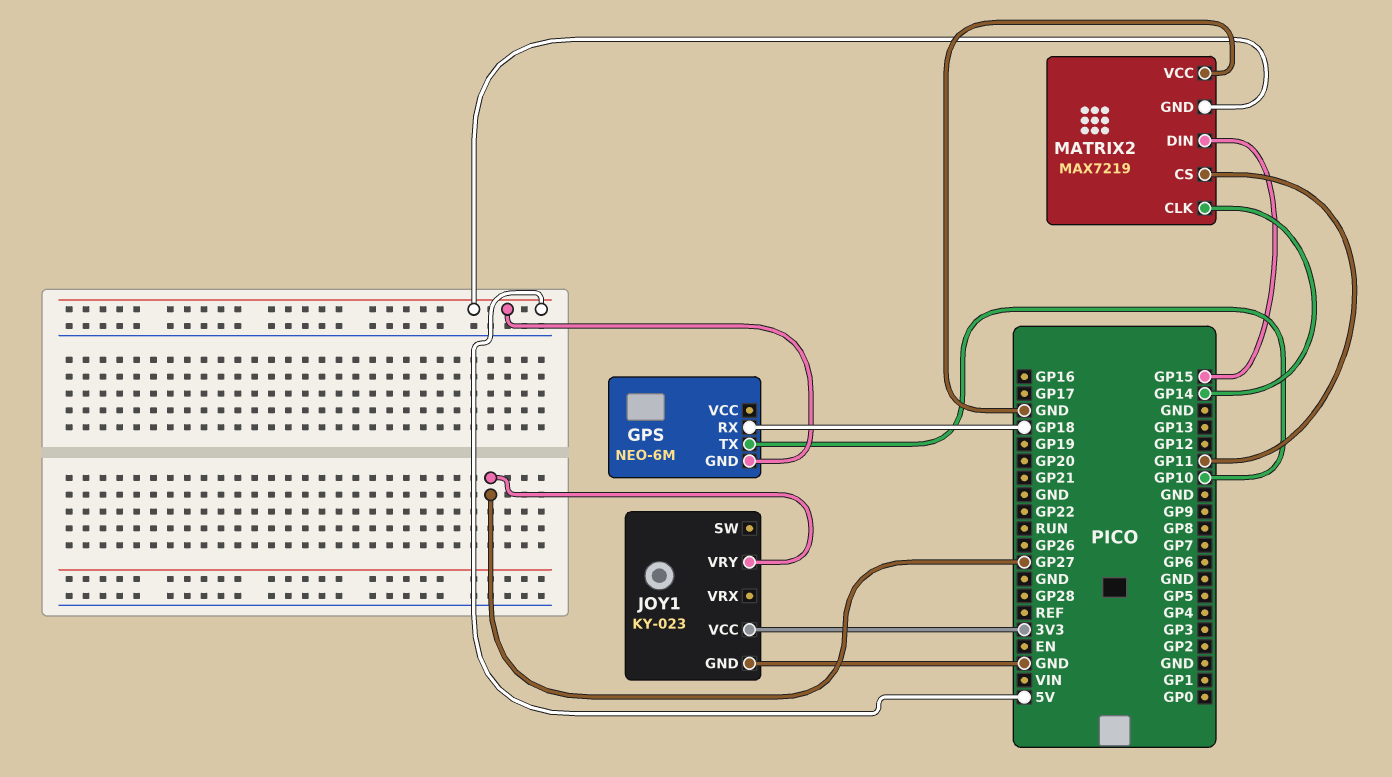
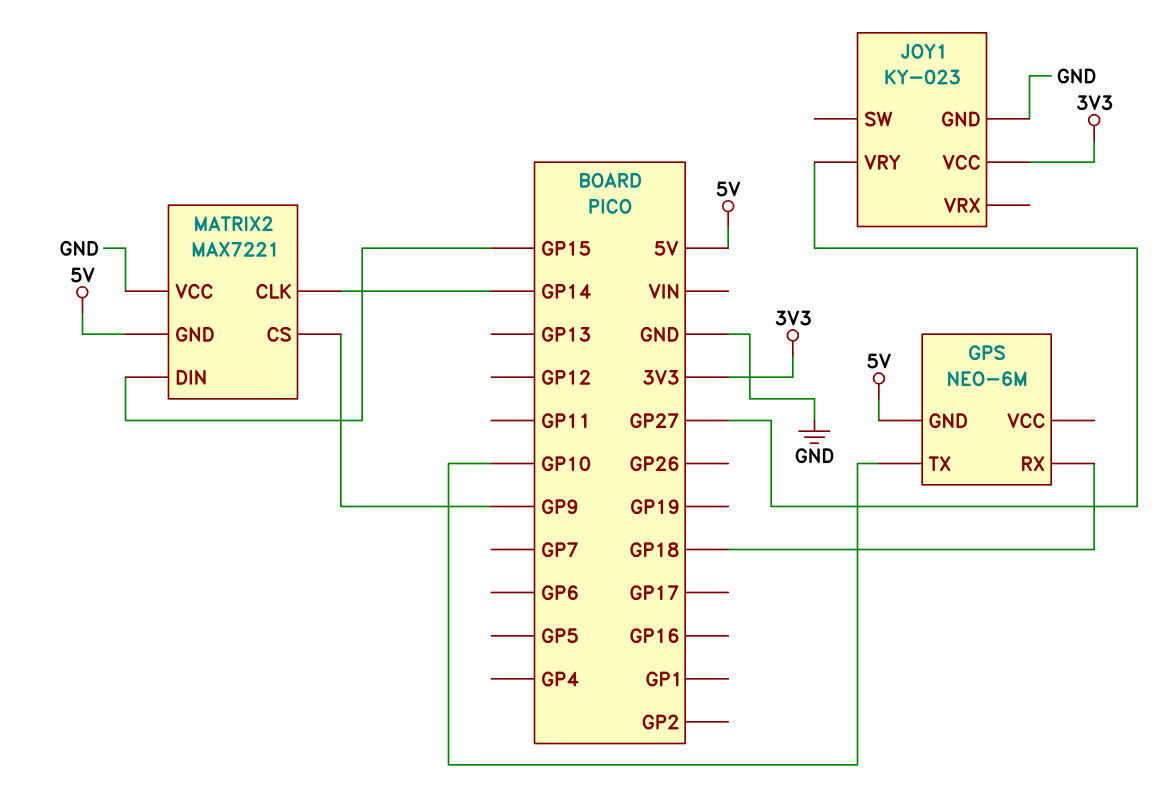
MATRIX2: MAX7219 -> MAX7221
MATRIX2 pin CS: GP11 -> GP9

